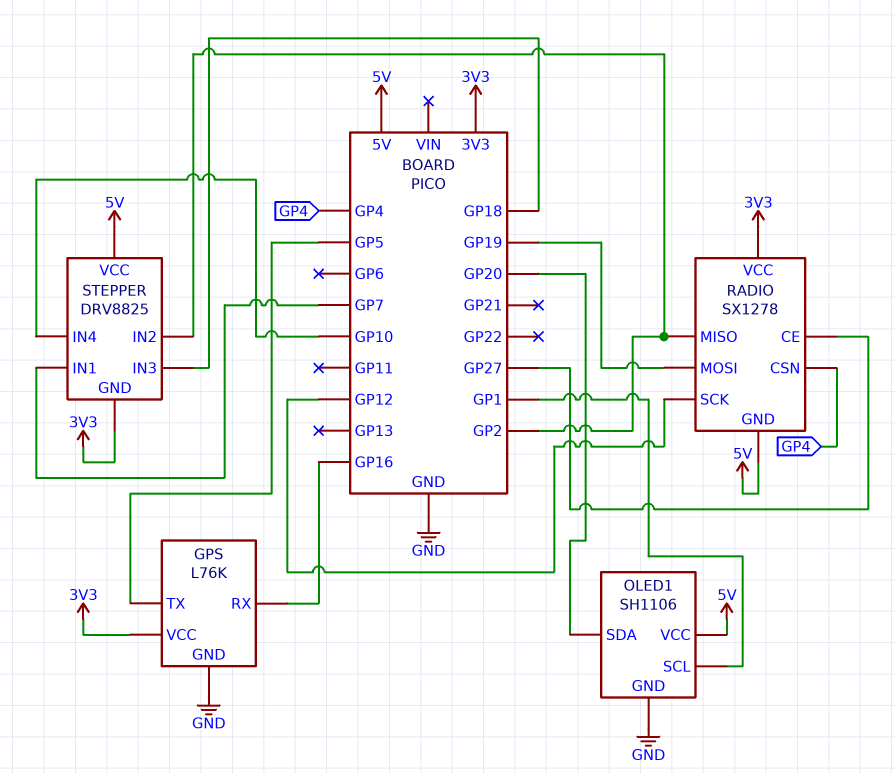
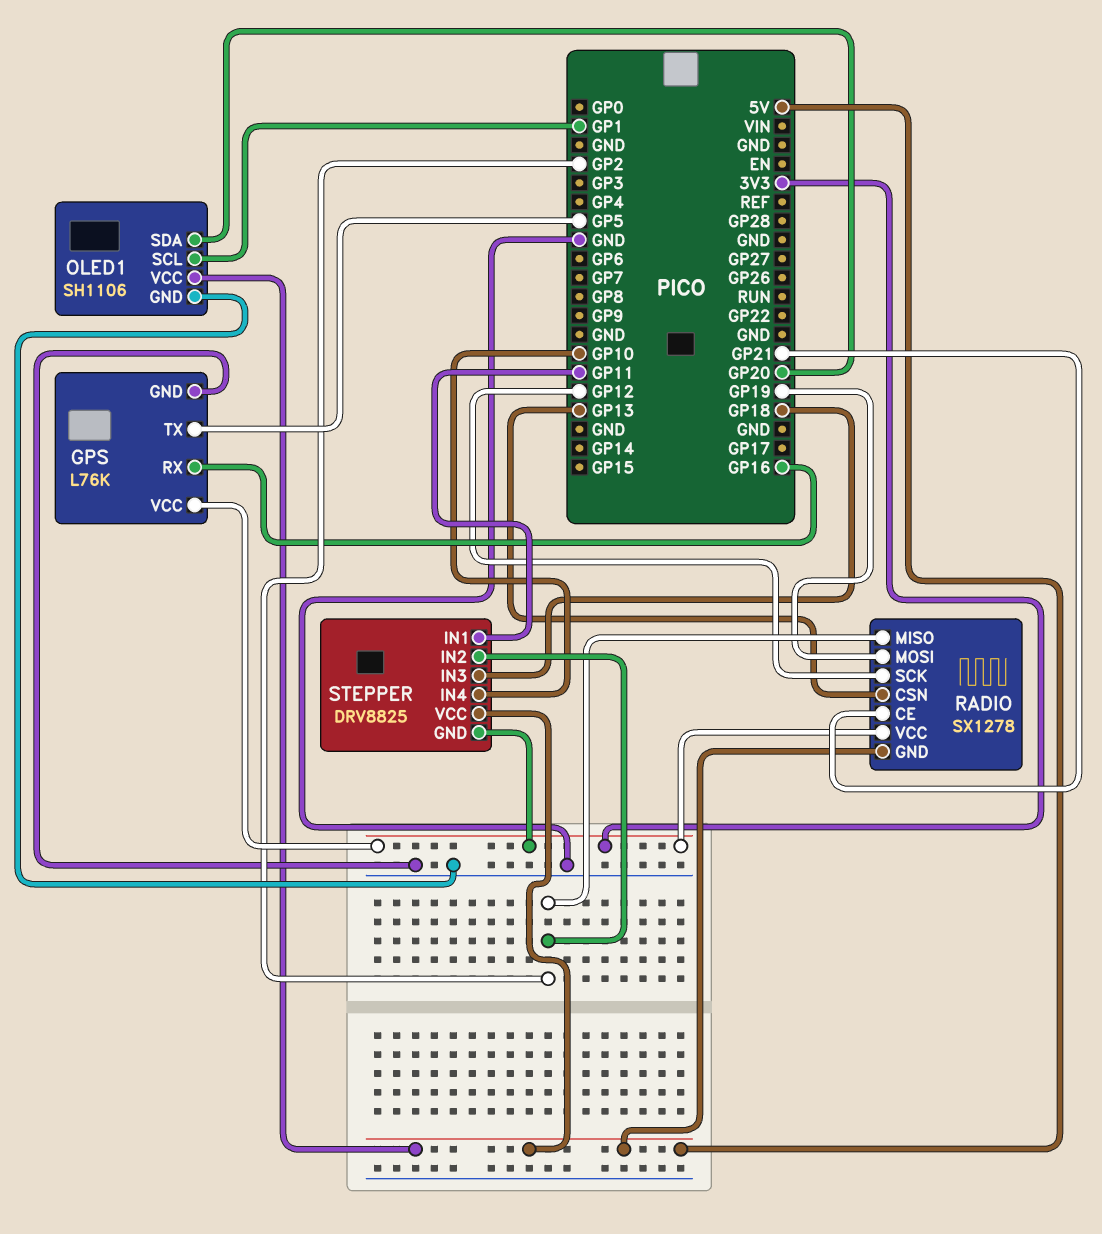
RADIO pin CE: GP27 -> GP21
RADIO pin CSN: GP4 -> GP13
STEPPER pin IN1: GP7 -> GP11

